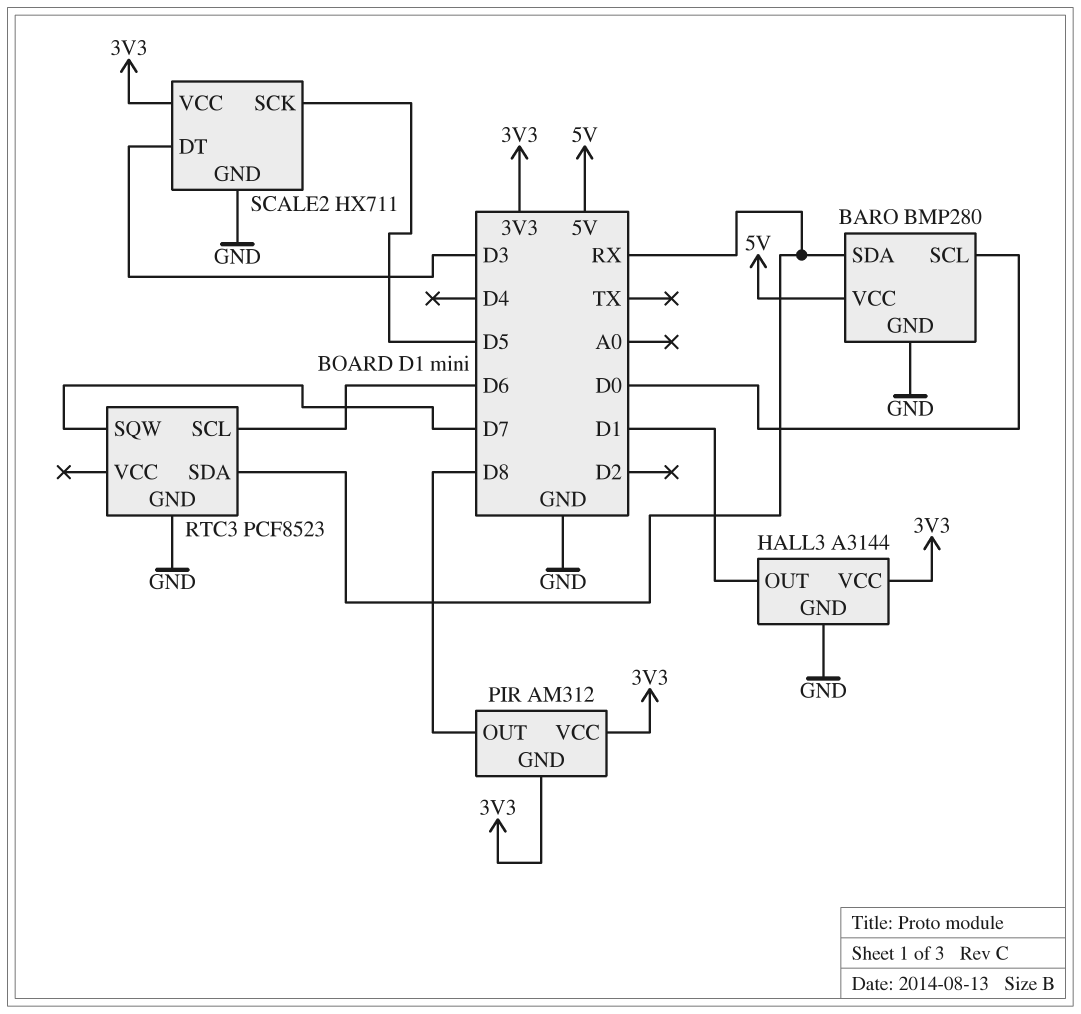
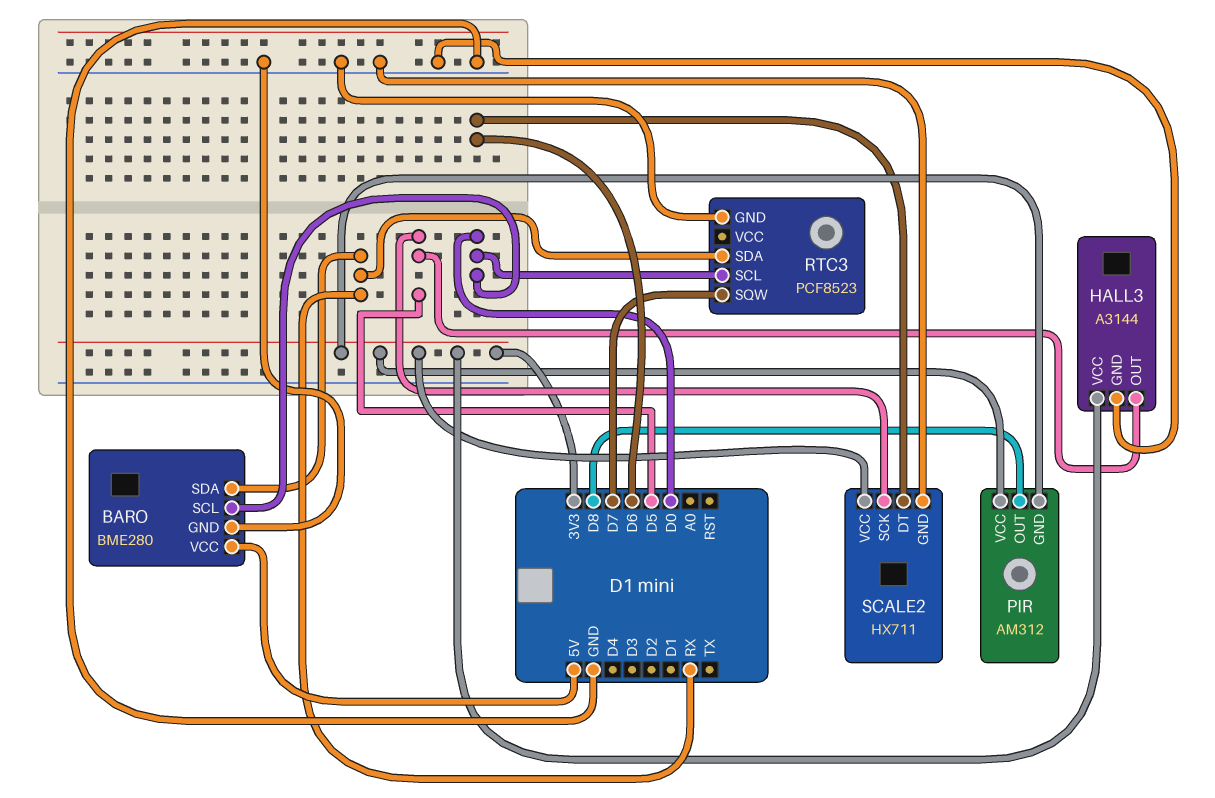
BARO: BMP280 -> BME280
HALL3 pin OUT: D1 -> D5
RTC3 pin SCL: D6 -> D0
SCALE2 pin DT: D3 -> D6

